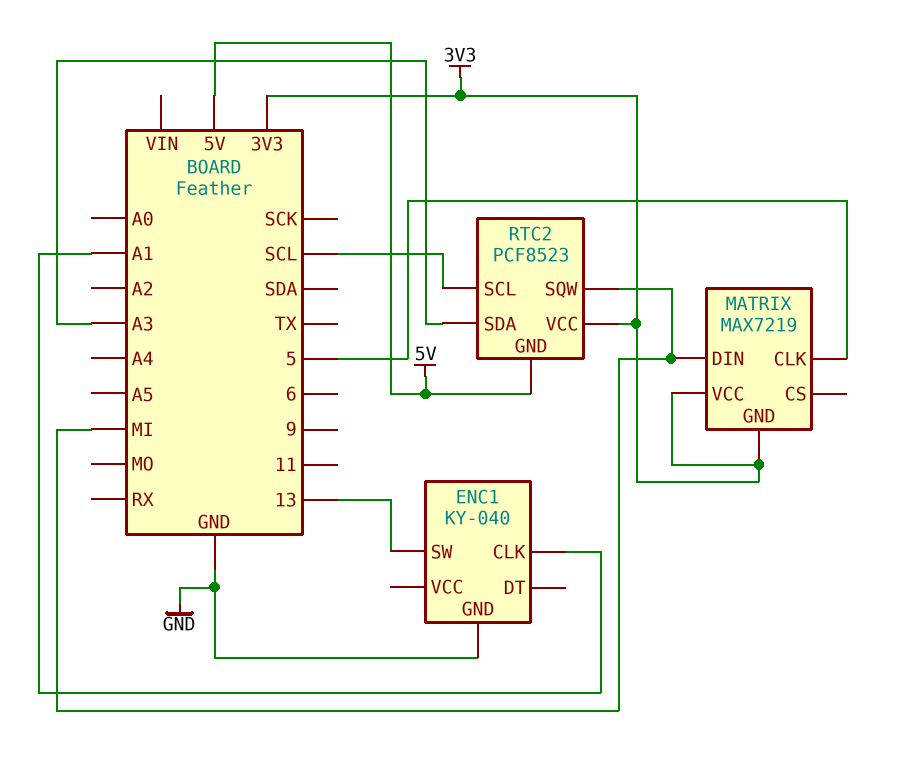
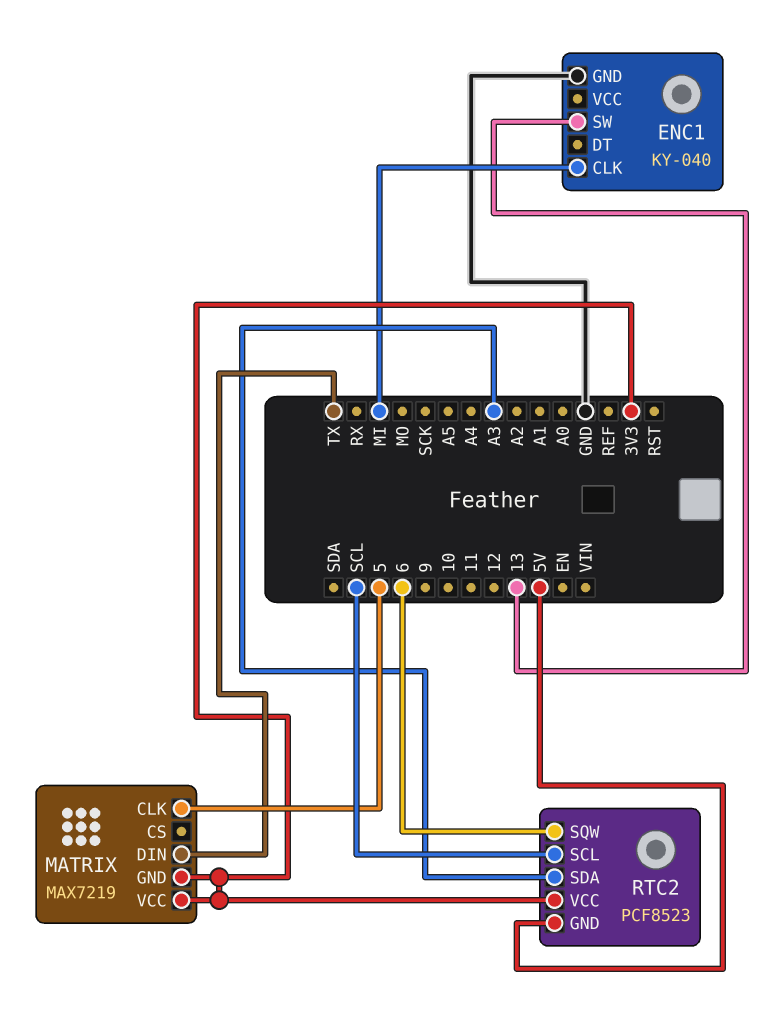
ENC1 pin CLK: A1 -> MI
MATRIX pin DIN: MI -> TX
RTC2 pin SQW: MI -> 6

